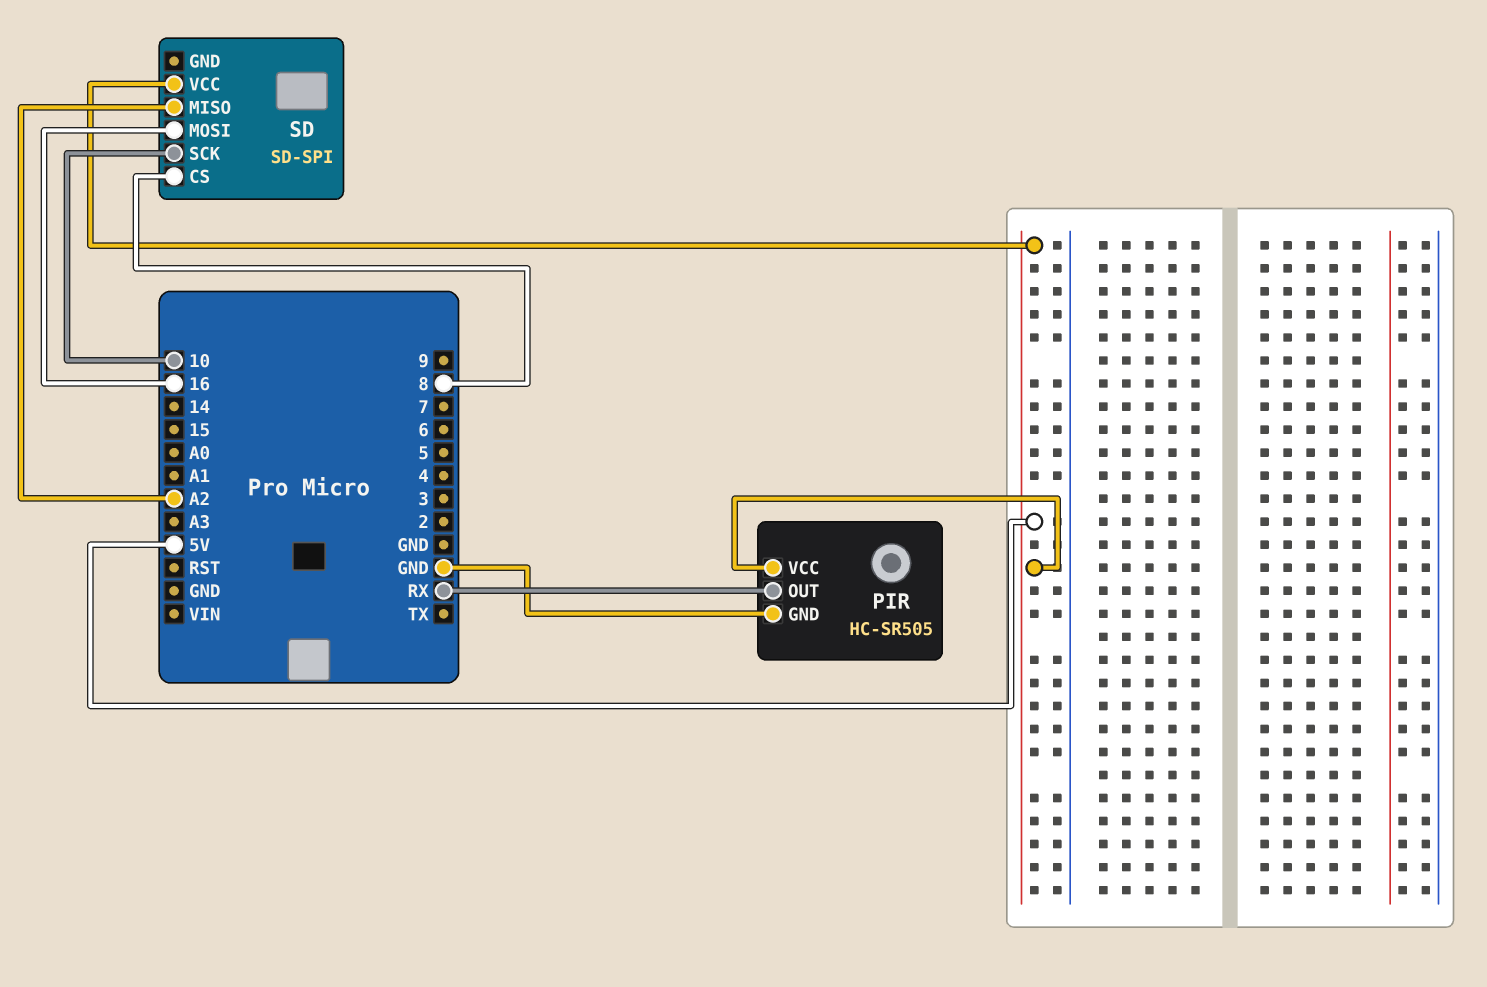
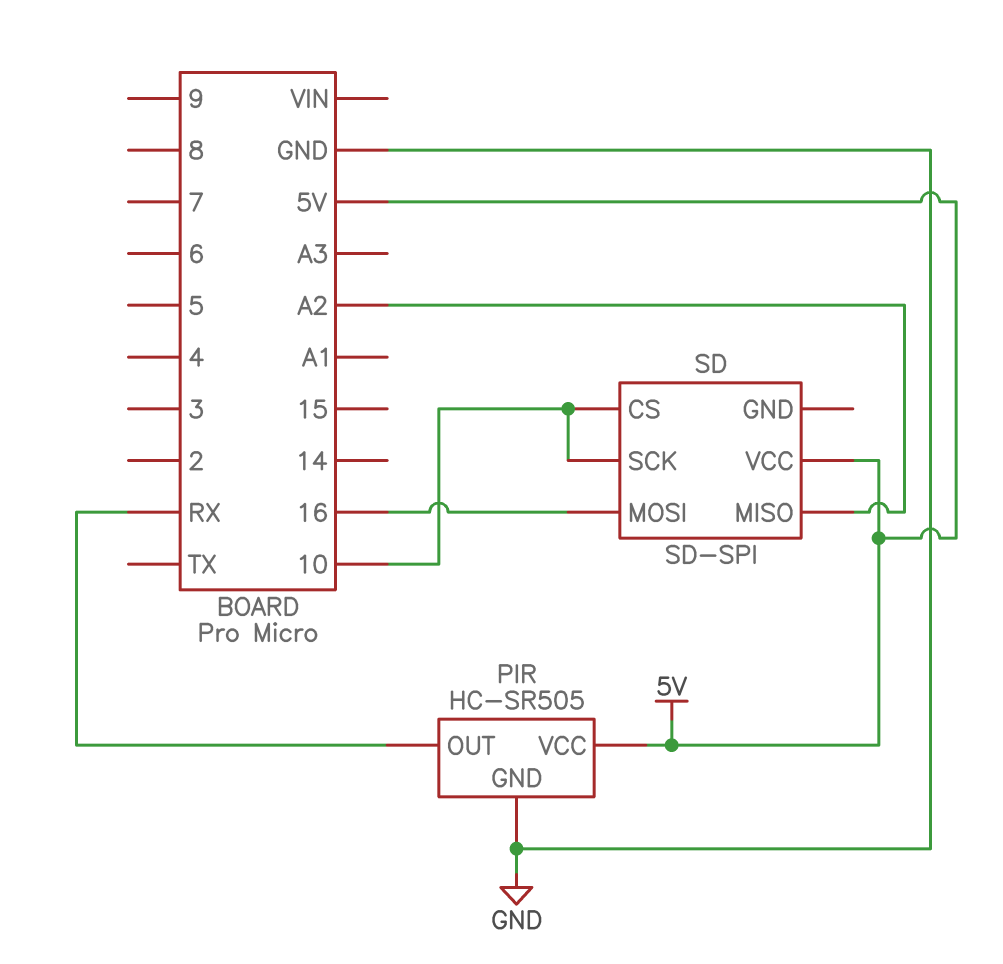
SD pin CS: 8 -> 10

